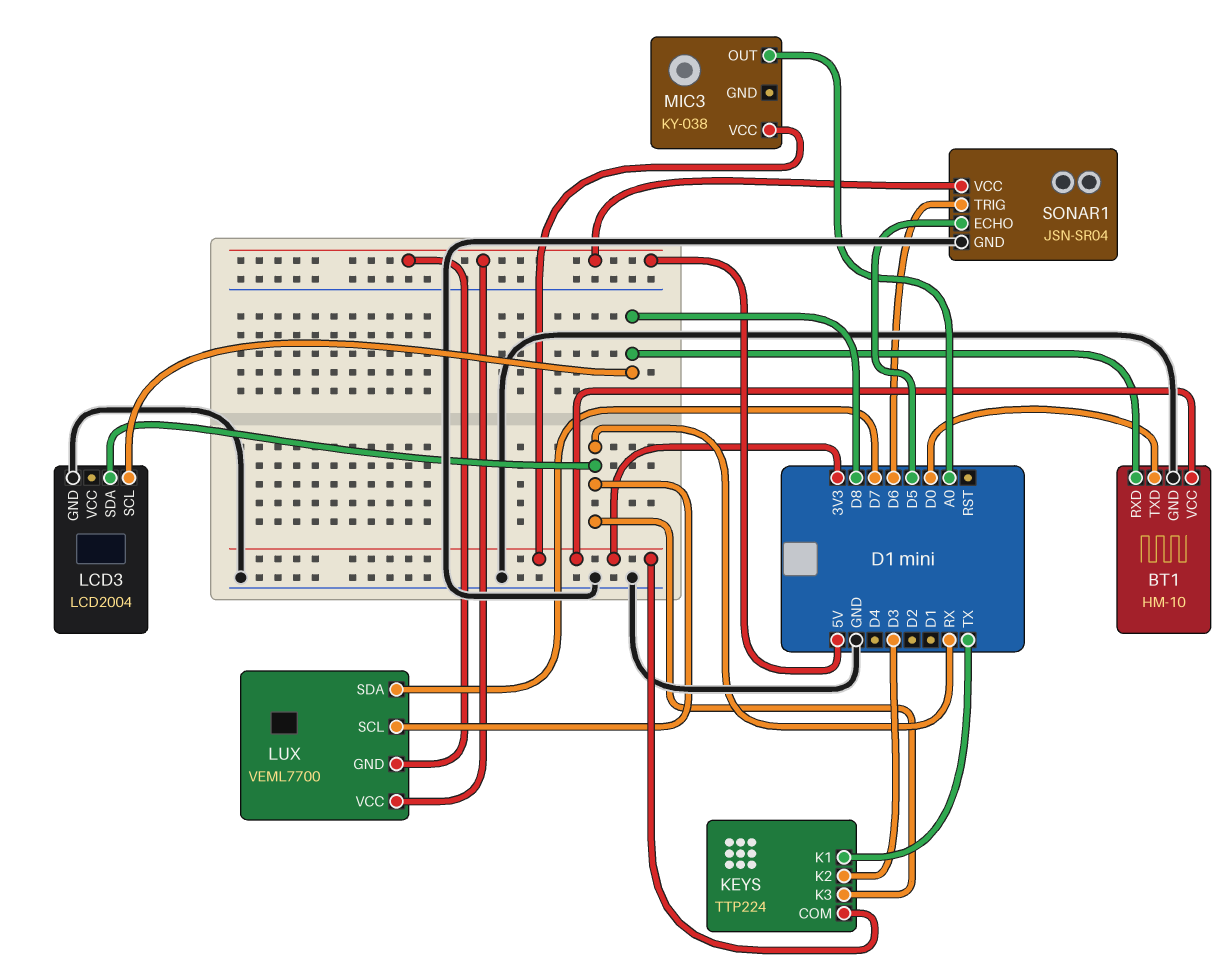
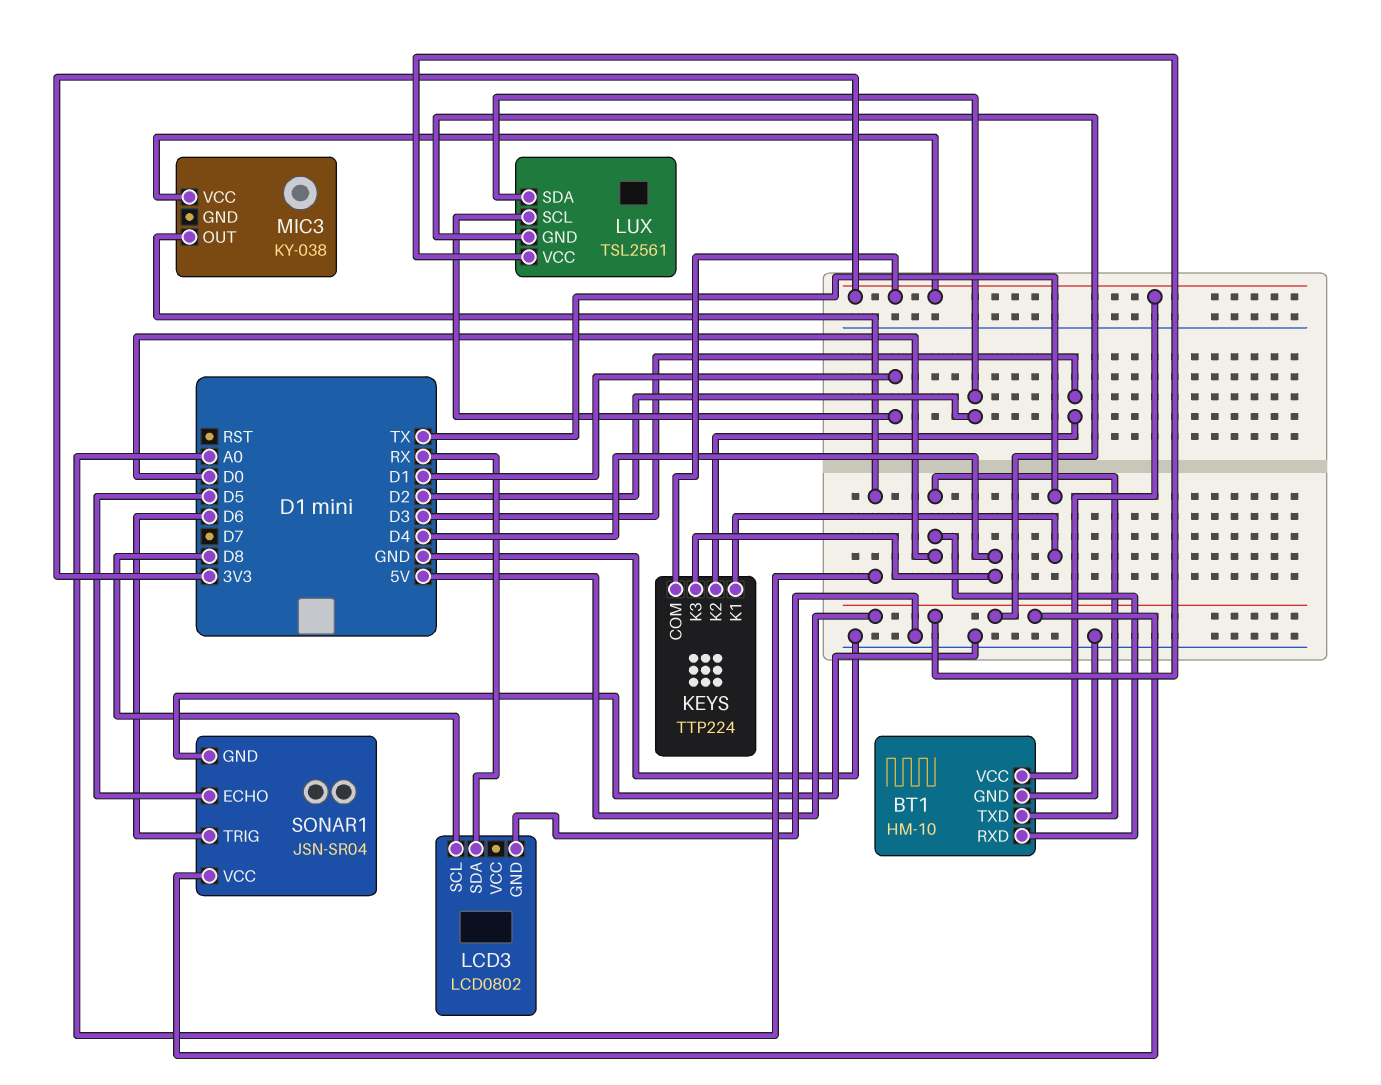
BT1 pin RXD: D8 -> D0
KEYS pin K3: RX -> D4
LCD3: LCD2004 -> LCD0802
LUX: VEML7700 -> TSL2561
LUX pin SCL: RX -> D1
LUX pin SDA: D7 -> D2

